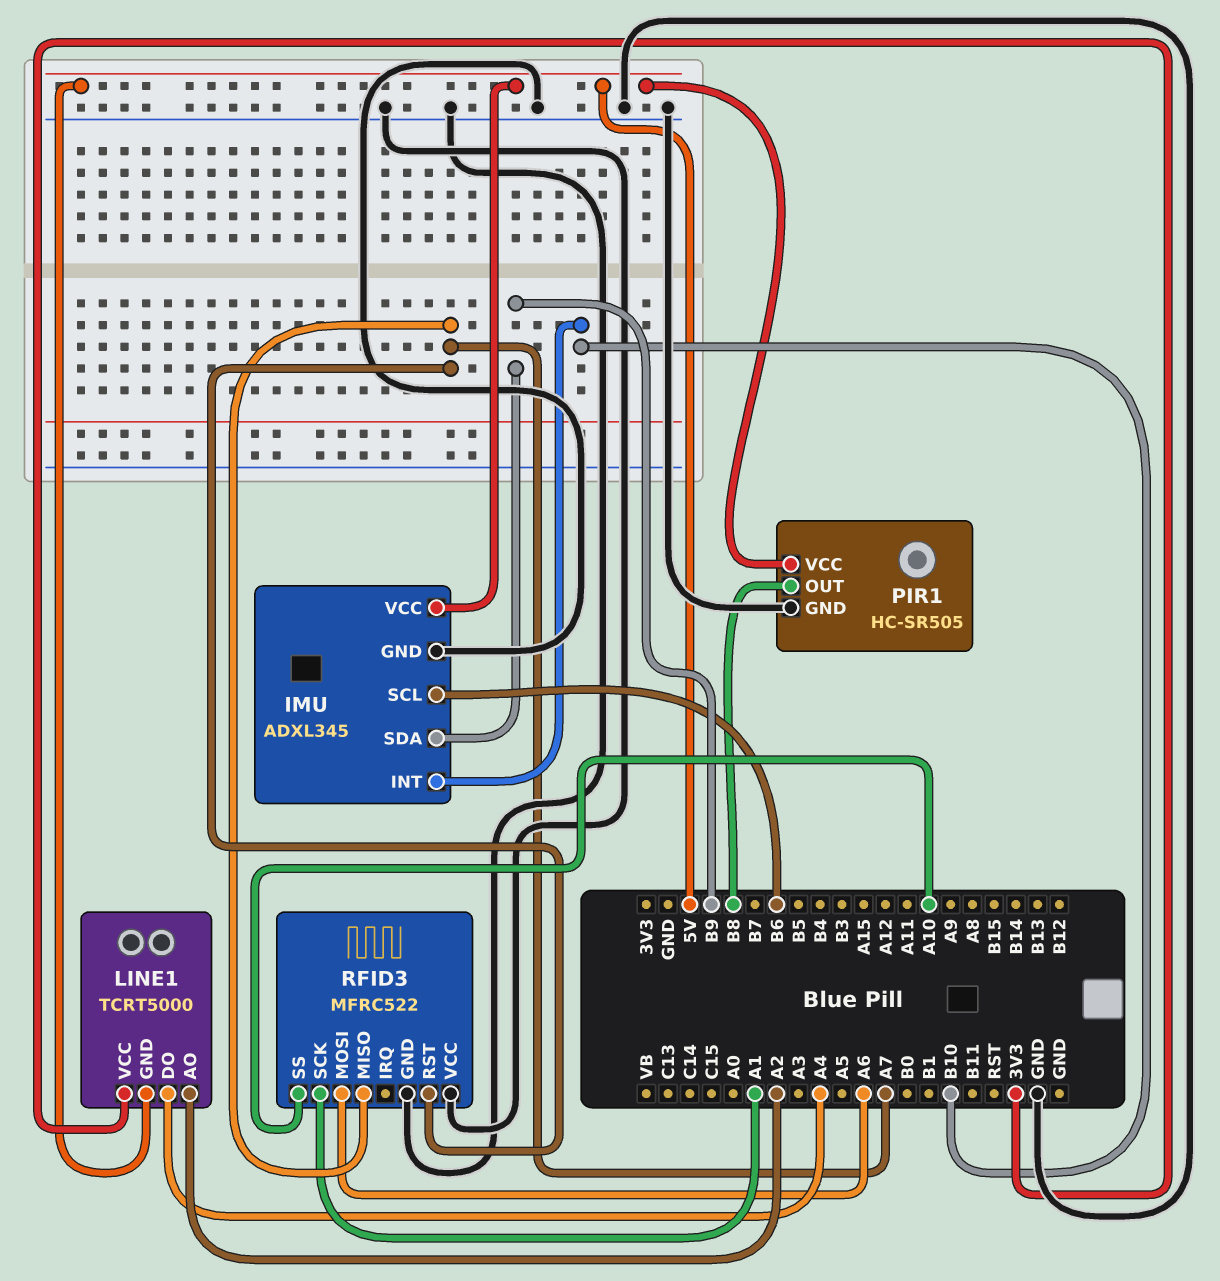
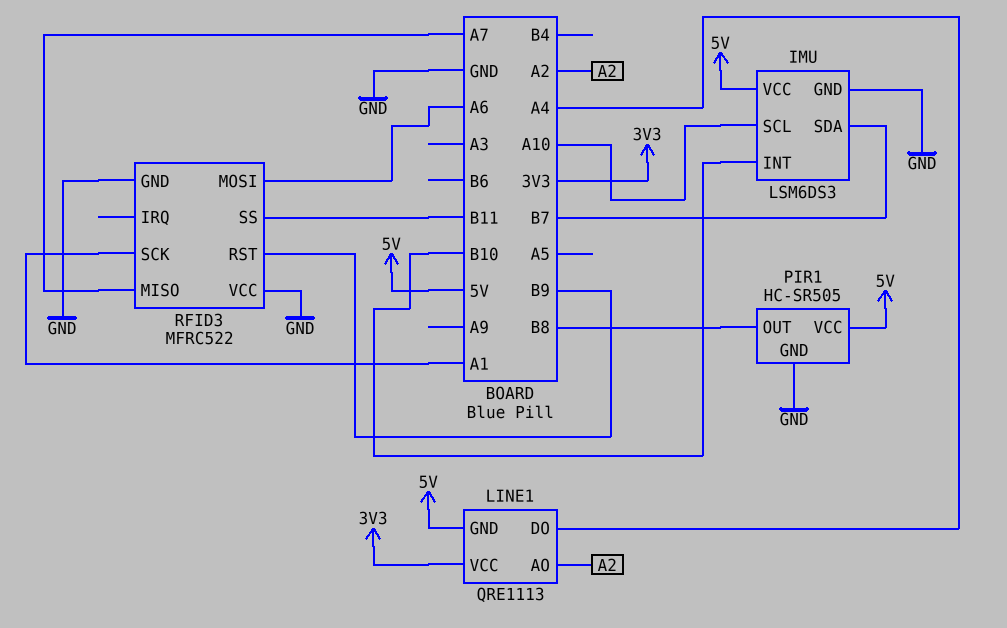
IMU: ADXL345 -> LSM6DS3
IMU pin SCL: B6 -> A10
IMU pin SDA: B9 -> B7
LINE1: TCRT5000 -> QRE1113
RFID3 pin RST: A7 -> B9
RFID3 pin SS: A10 -> B11

